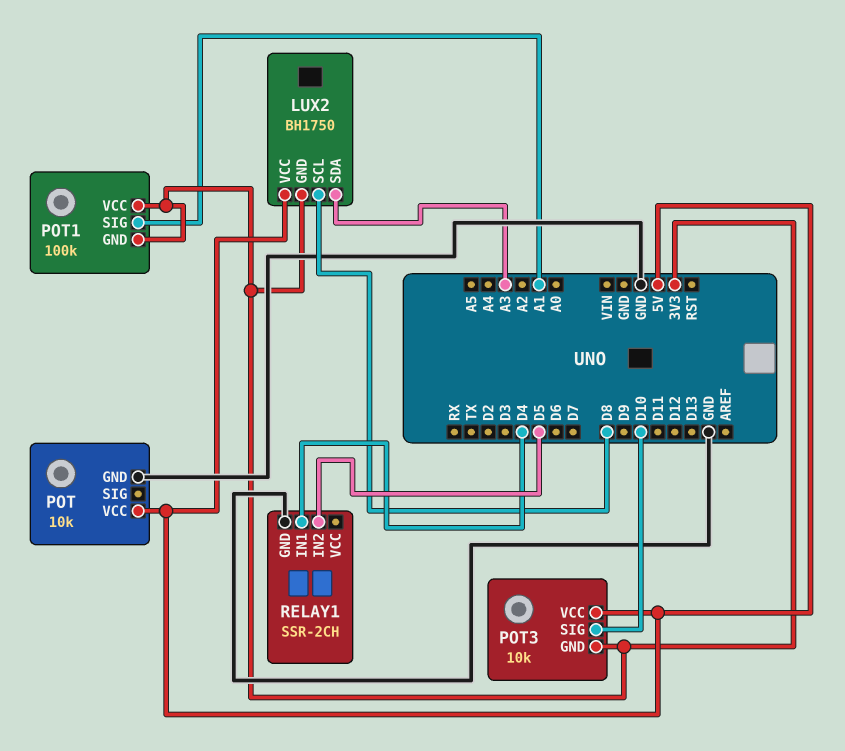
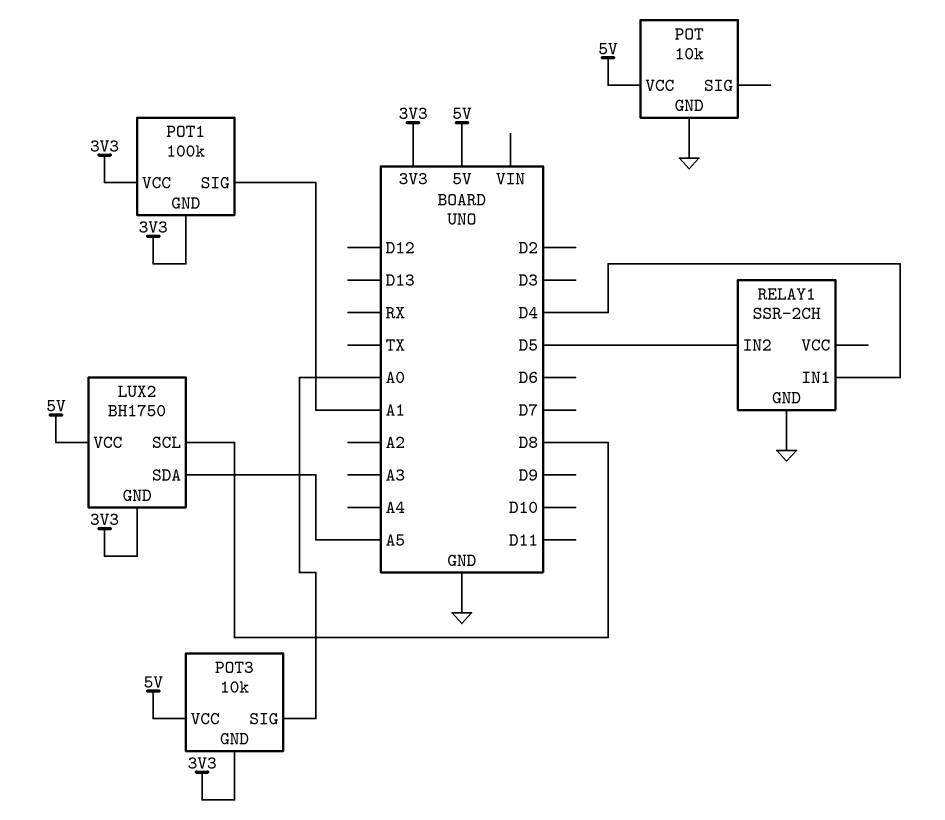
LUX2 pin SDA: A3 -> A5
POT3 pin SIG: D10 -> A0

